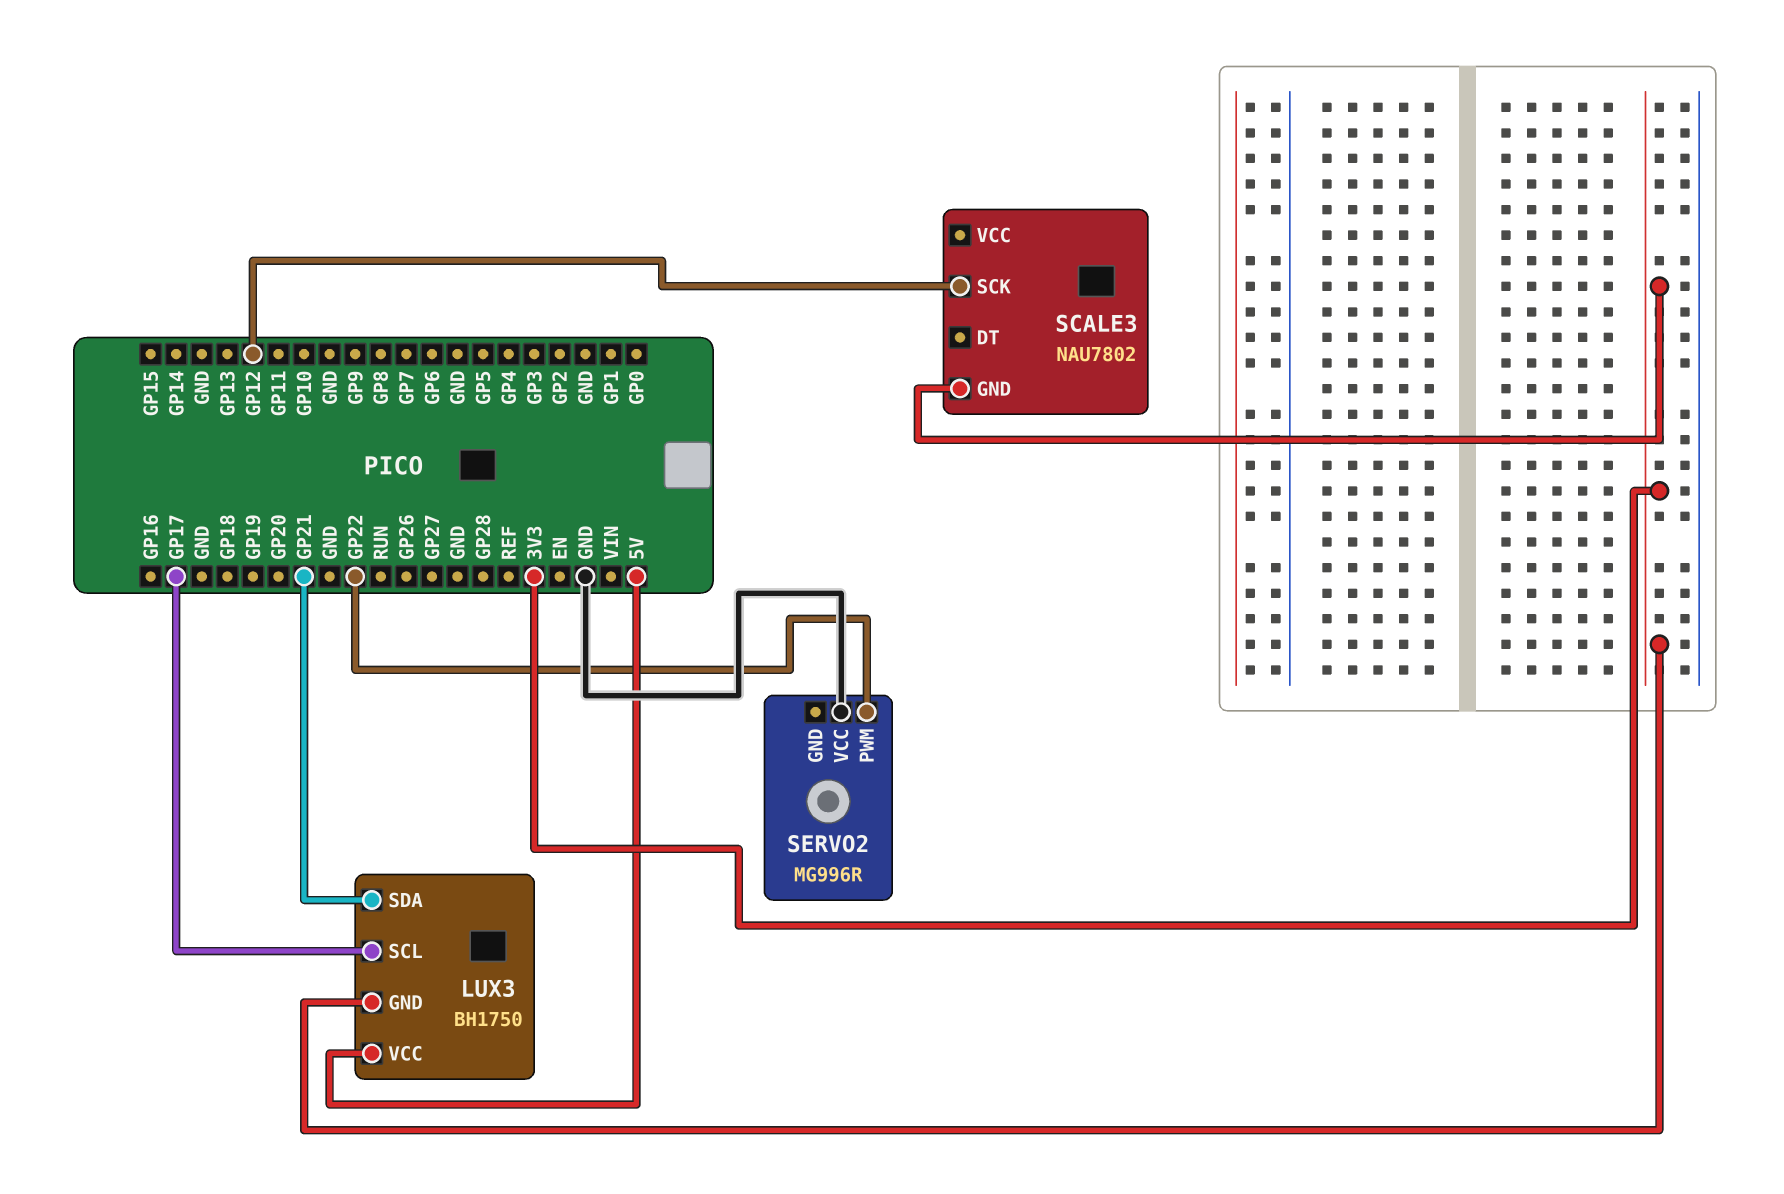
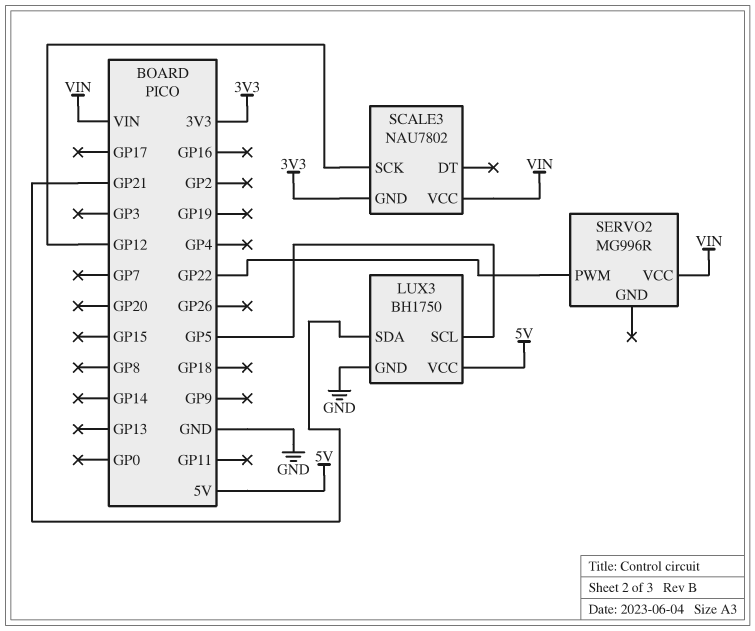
LUX3 pin GND: 3V3 -> GND
LUX3 pin SCL: GP17 -> GP5
SCALE3 pin VCC: none -> VIN
SERVO2 pin VCC: GND -> VIN

